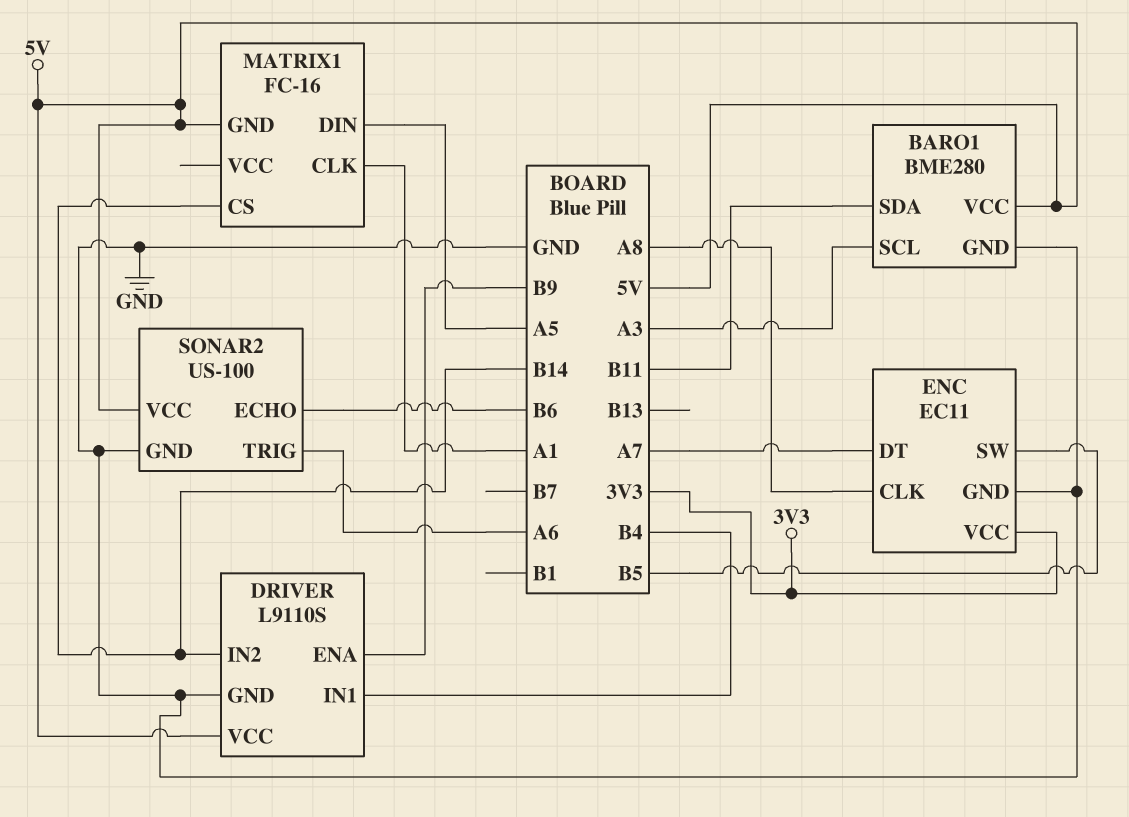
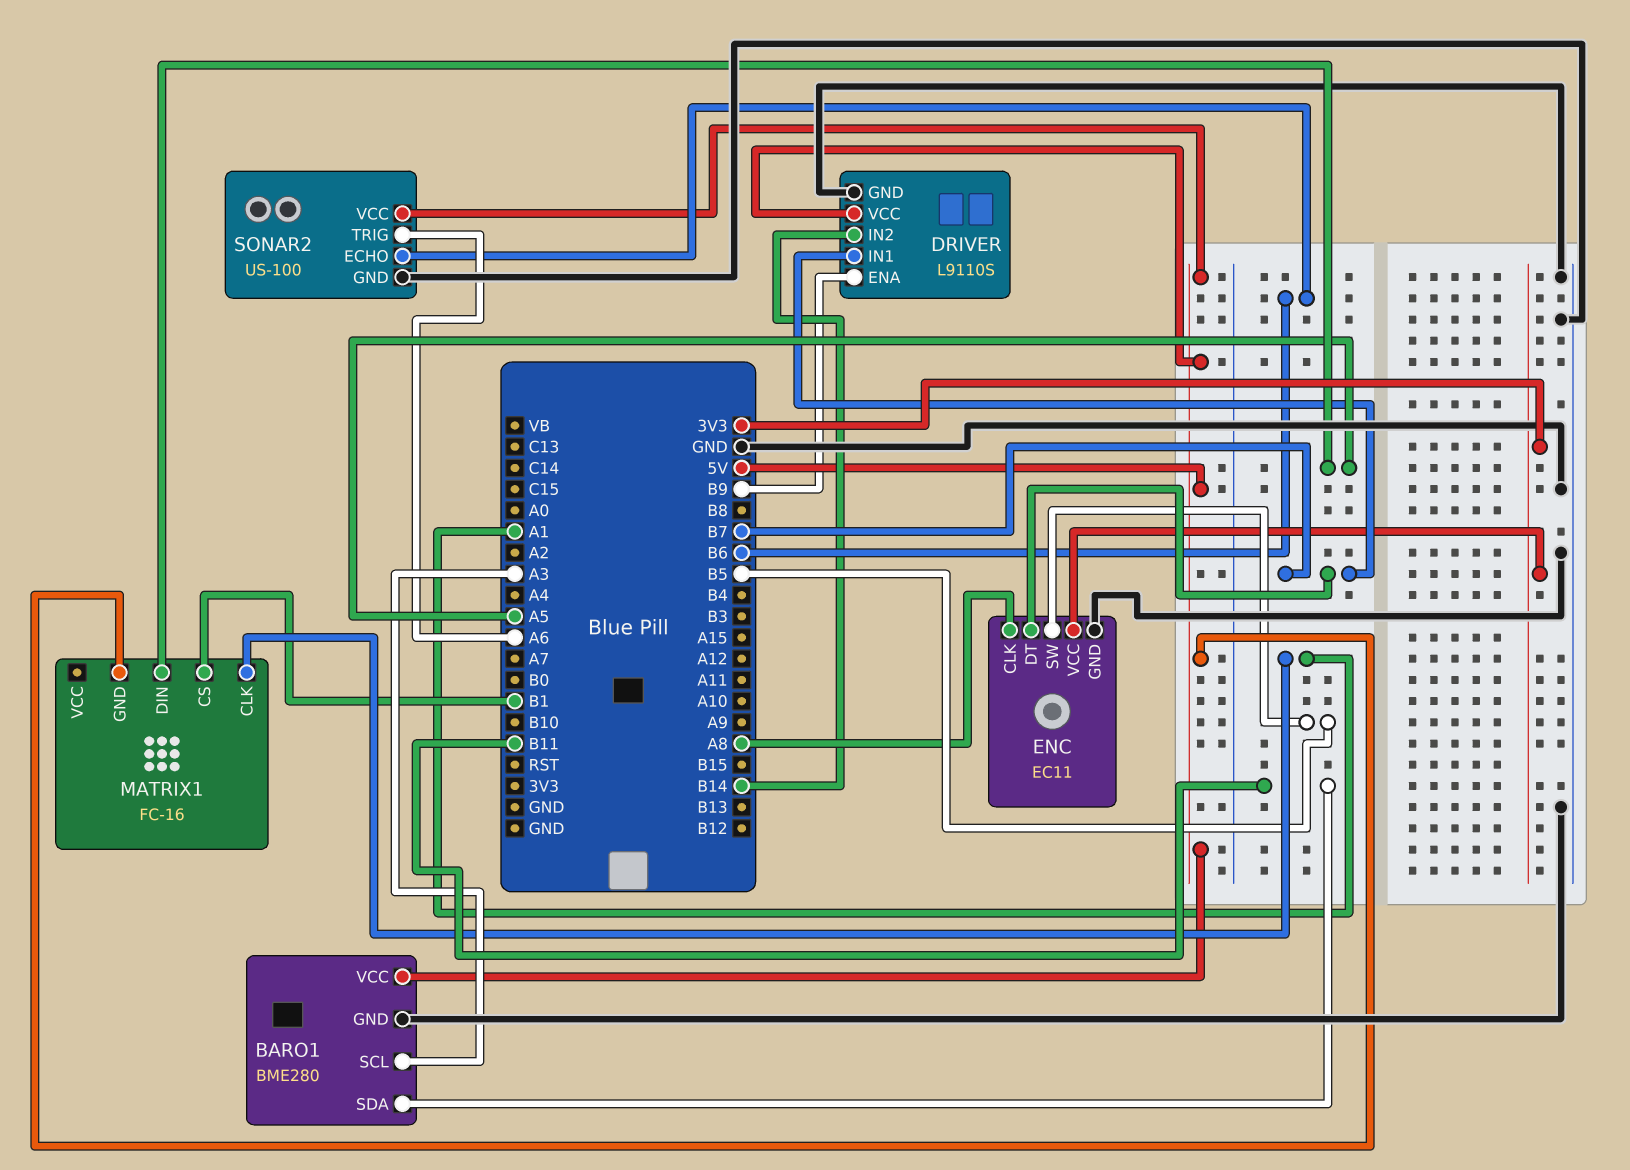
DRIVER pin IN1: B4 -> B7
ENC pin DT: A7 -> B7
MATRIX1 pin CS: B14 -> B1

